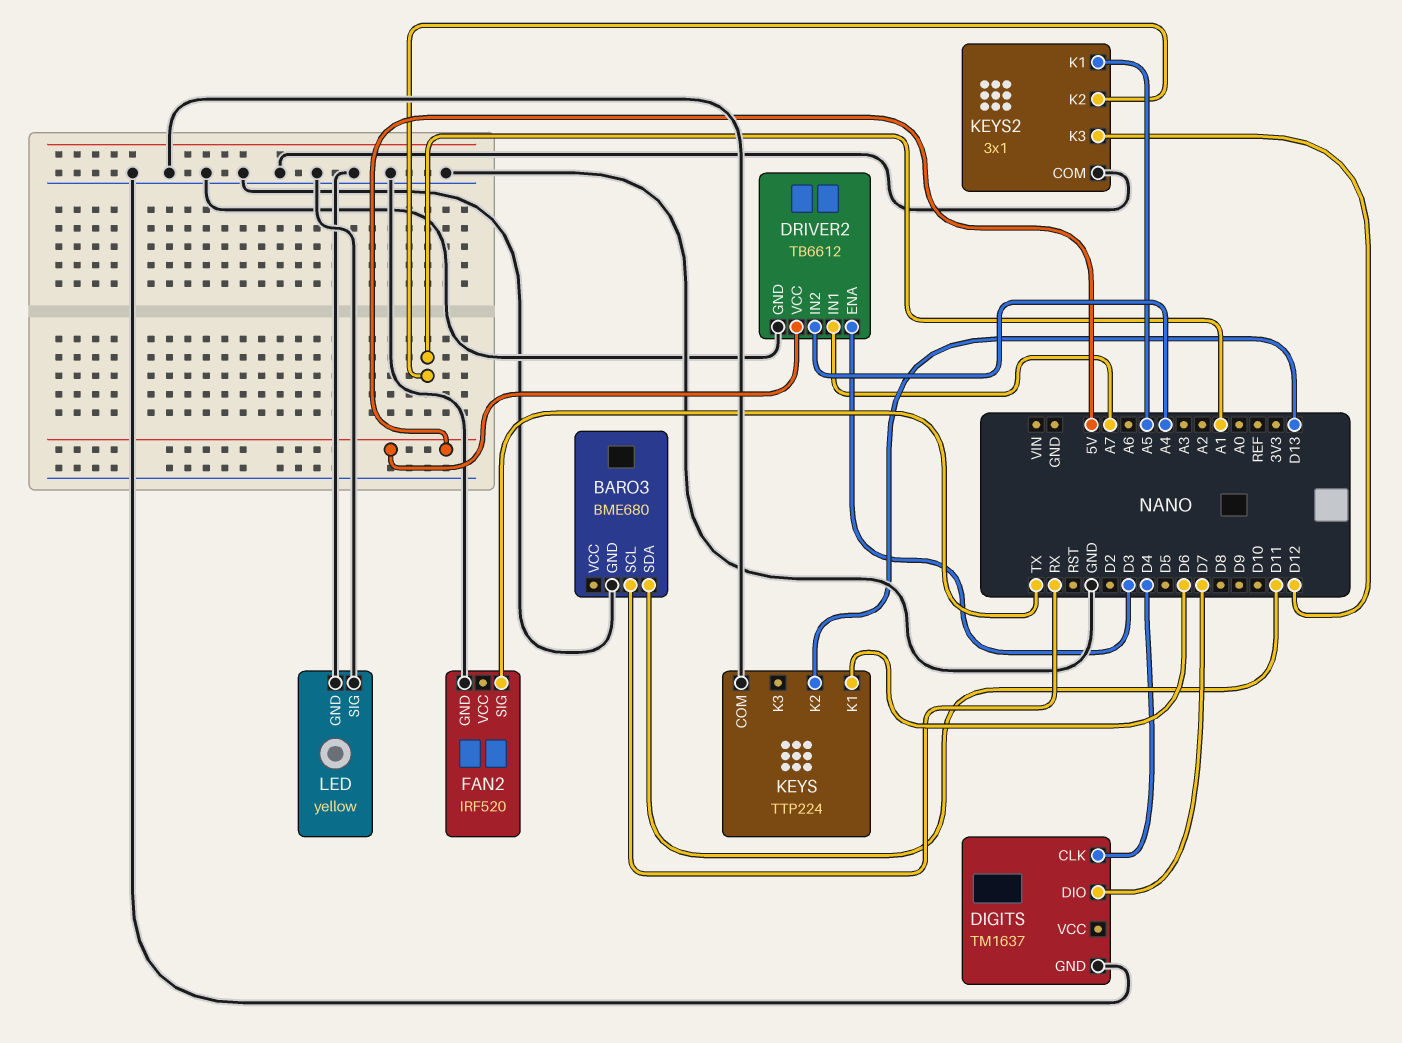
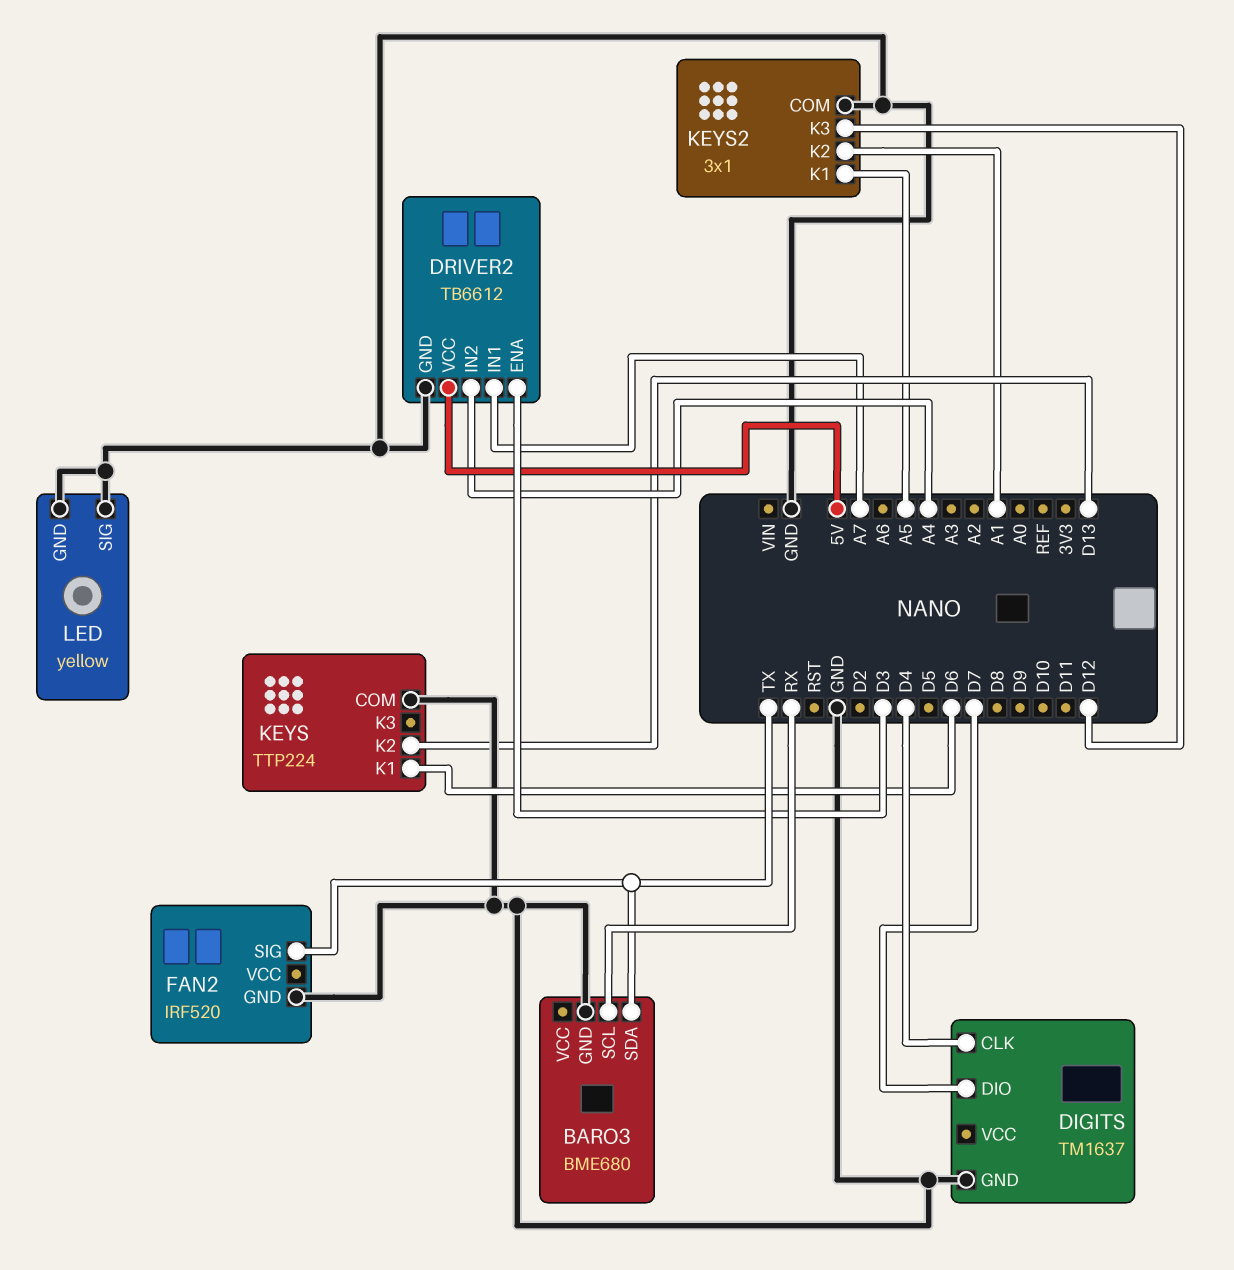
BARO3 pin SDA: D11 -> TX

